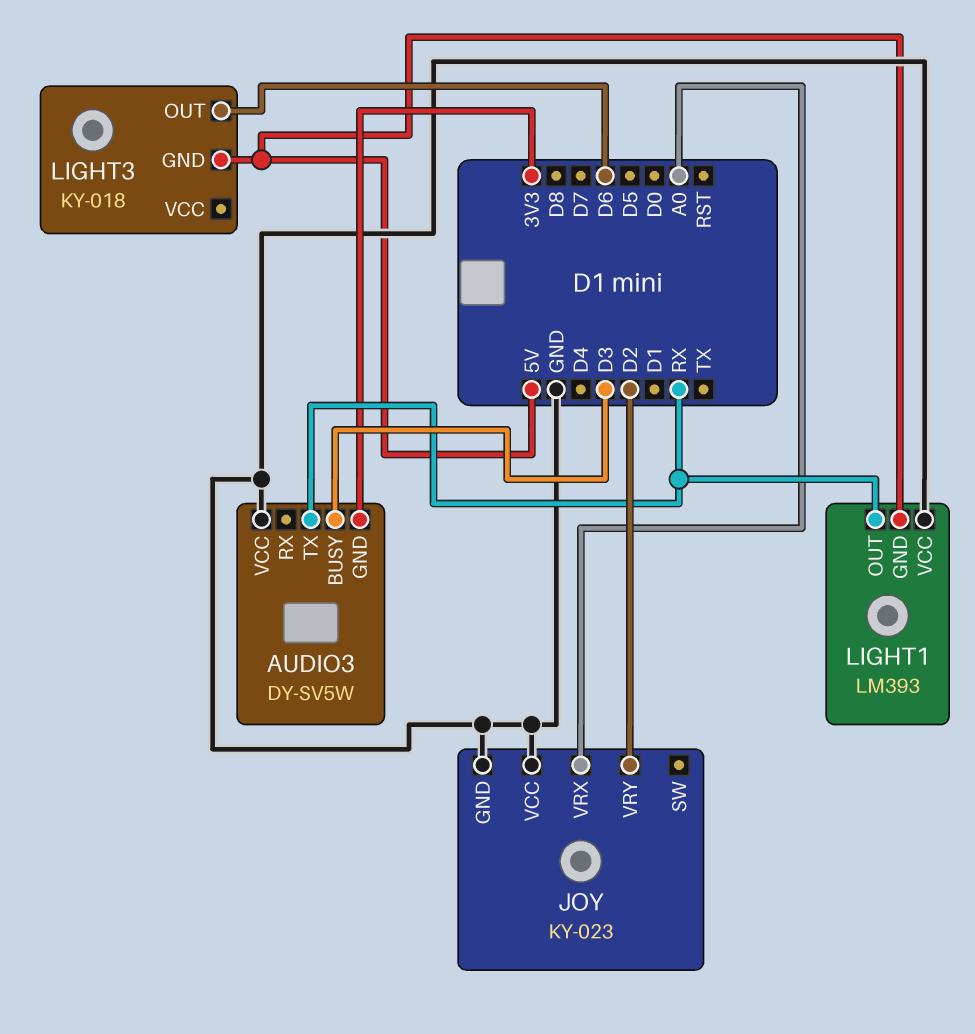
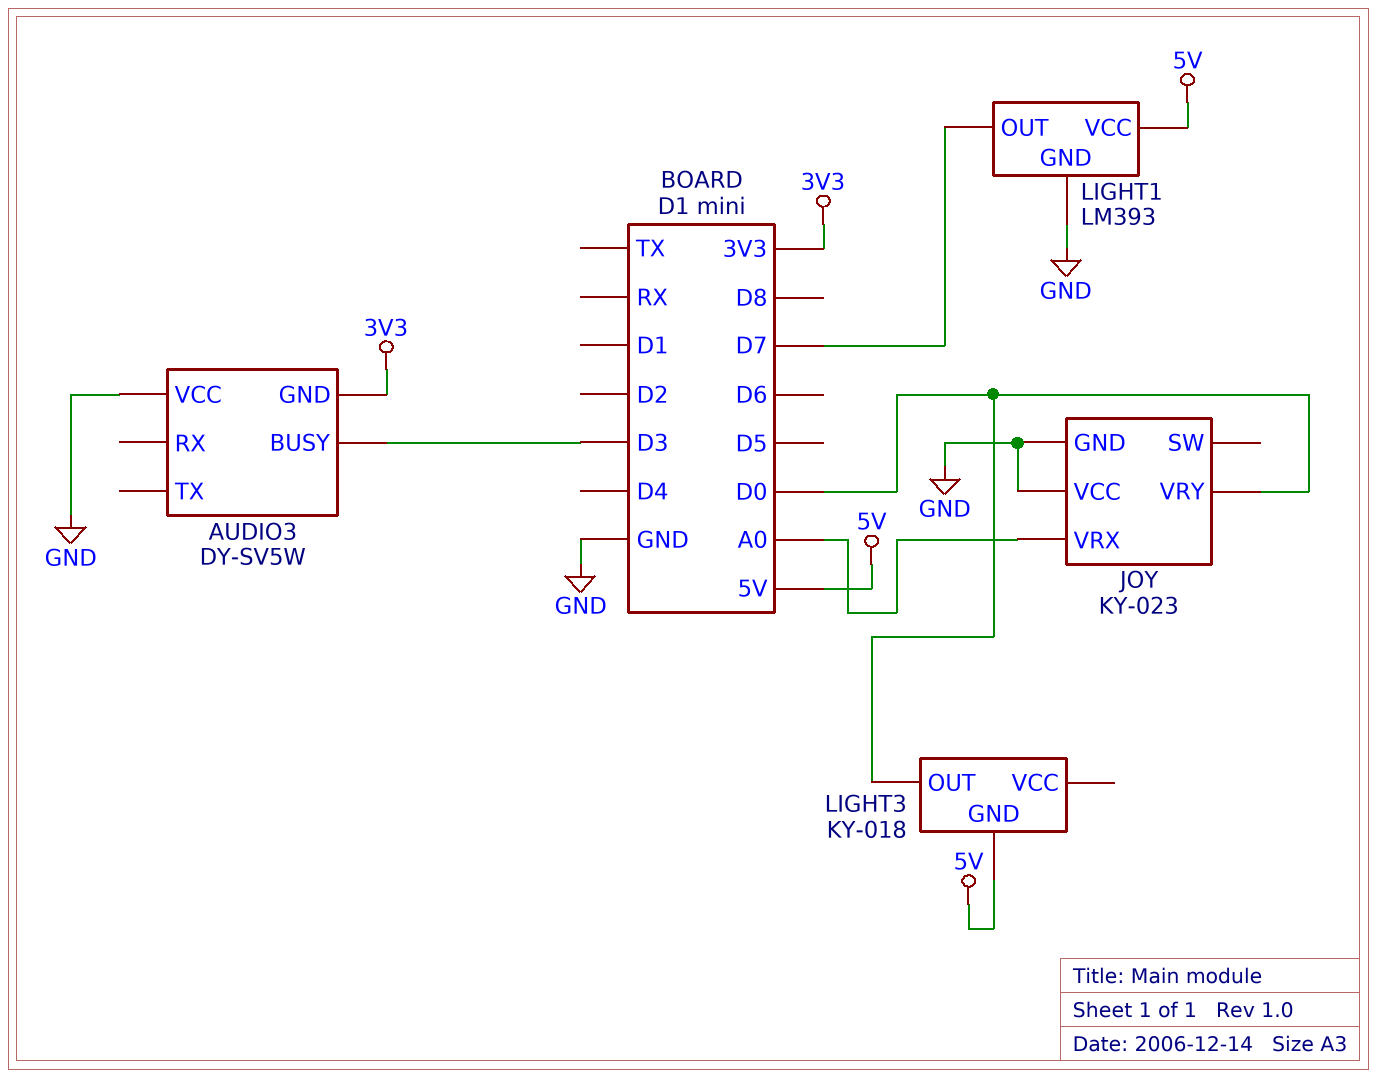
AUDIO3 pin TX: RX -> none
JOY pin VRY: D2 -> D0
LIGHT1 pin GND: 5V -> GND
LIGHT1 pin OUT: RX -> D7
LIGHT1 pin VCC: GND -> 5V
LIGHT3 pin OUT: D6 -> D0

